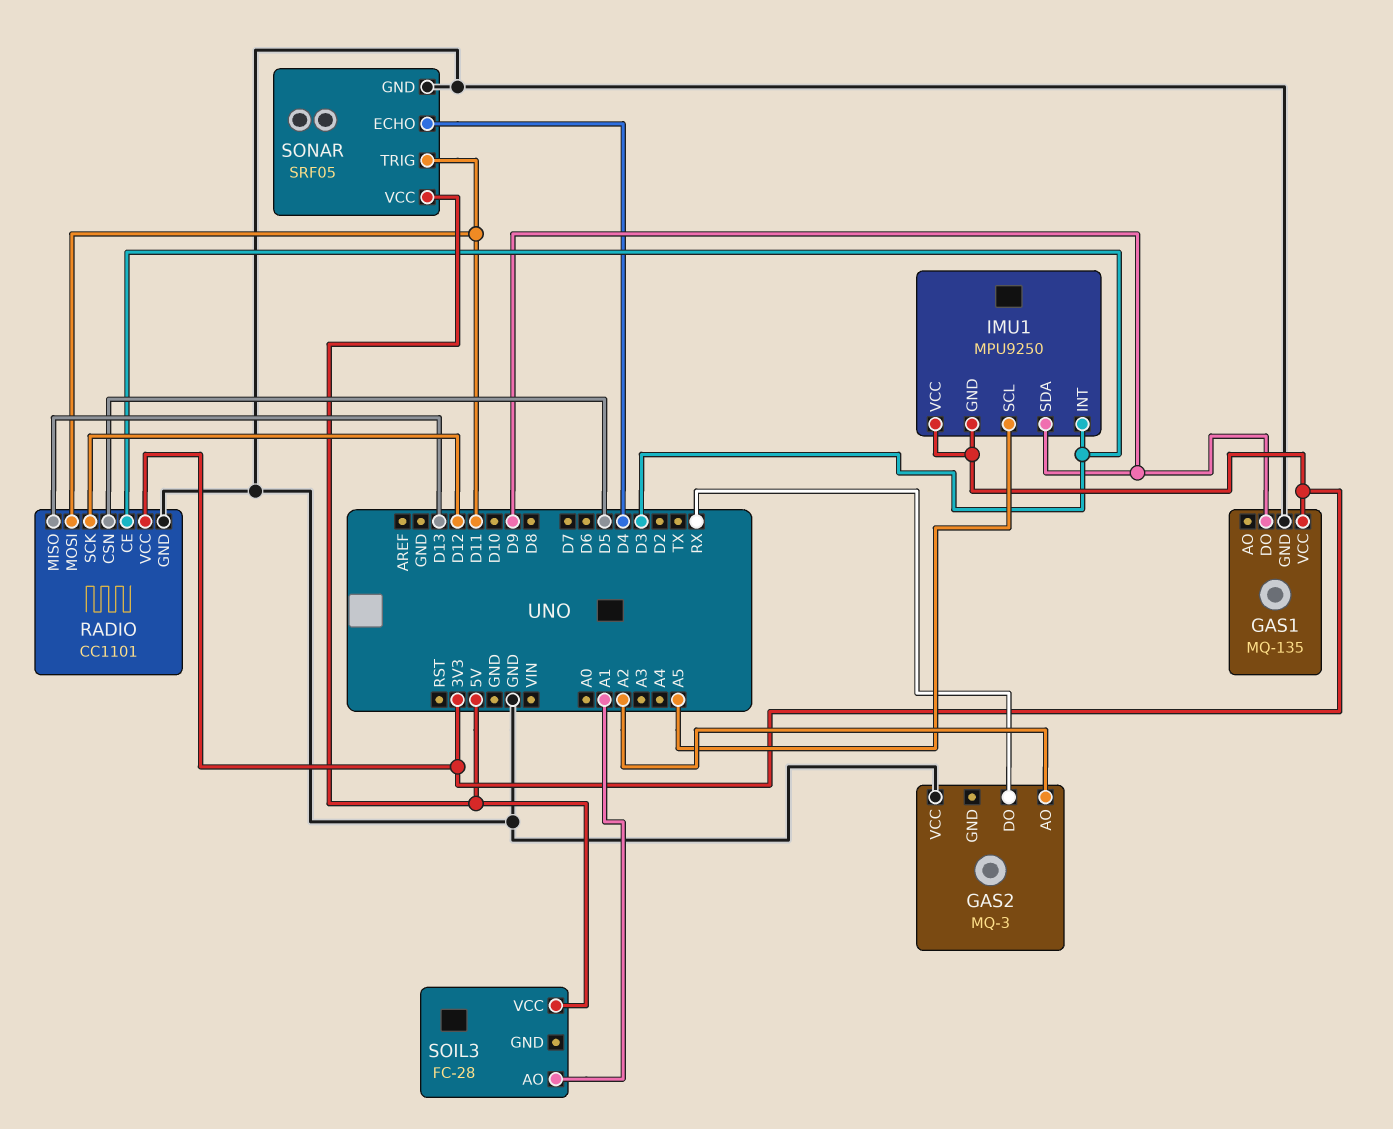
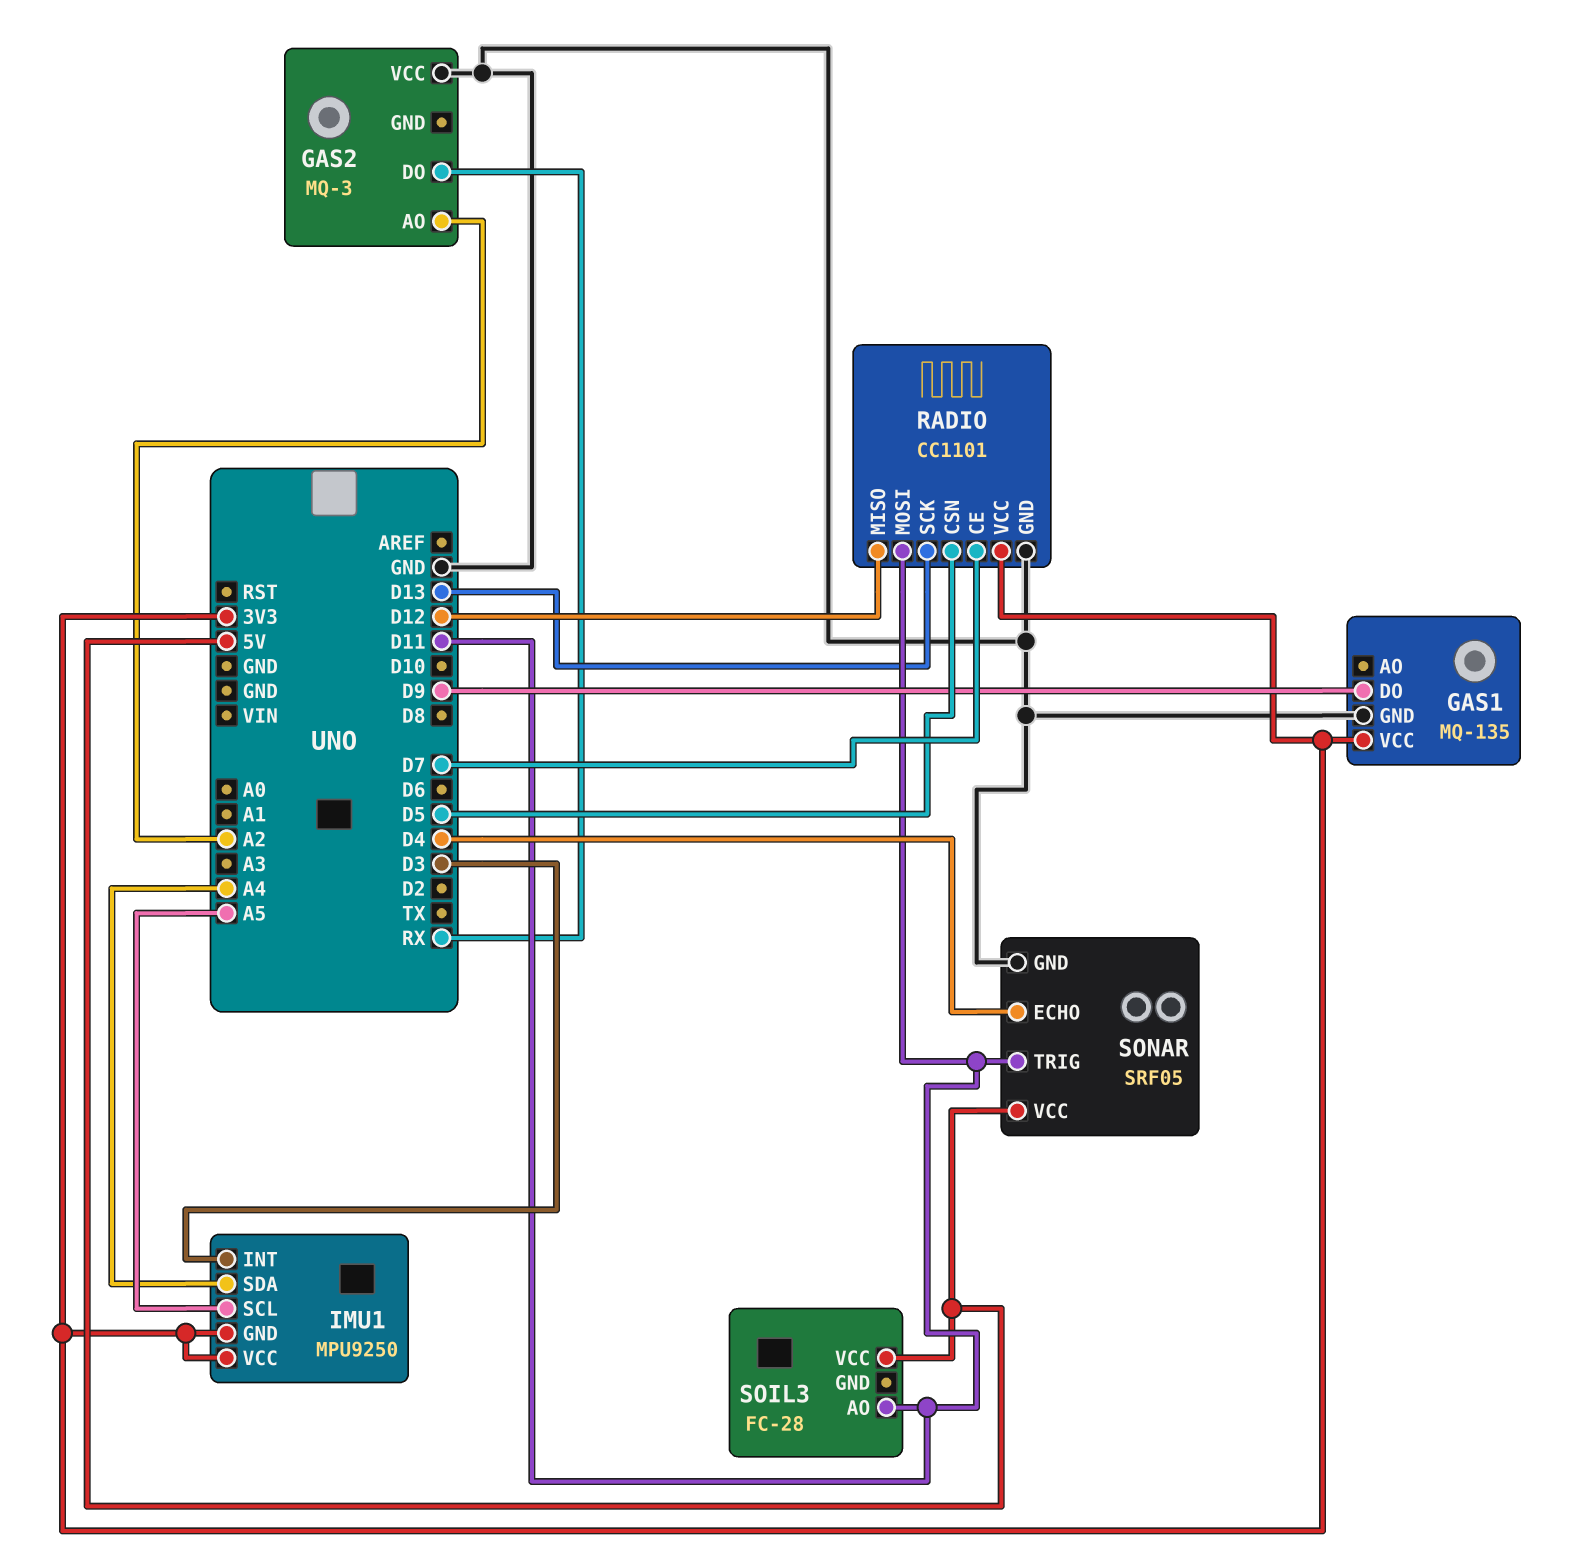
IMU1 pin SDA: D9 -> A4
RADIO pin CE: D3 -> D7
RADIO pin MISO: D13 -> D12
RADIO pin SCK: D12 -> D13
SOIL3 pin AO: A1 -> D11

